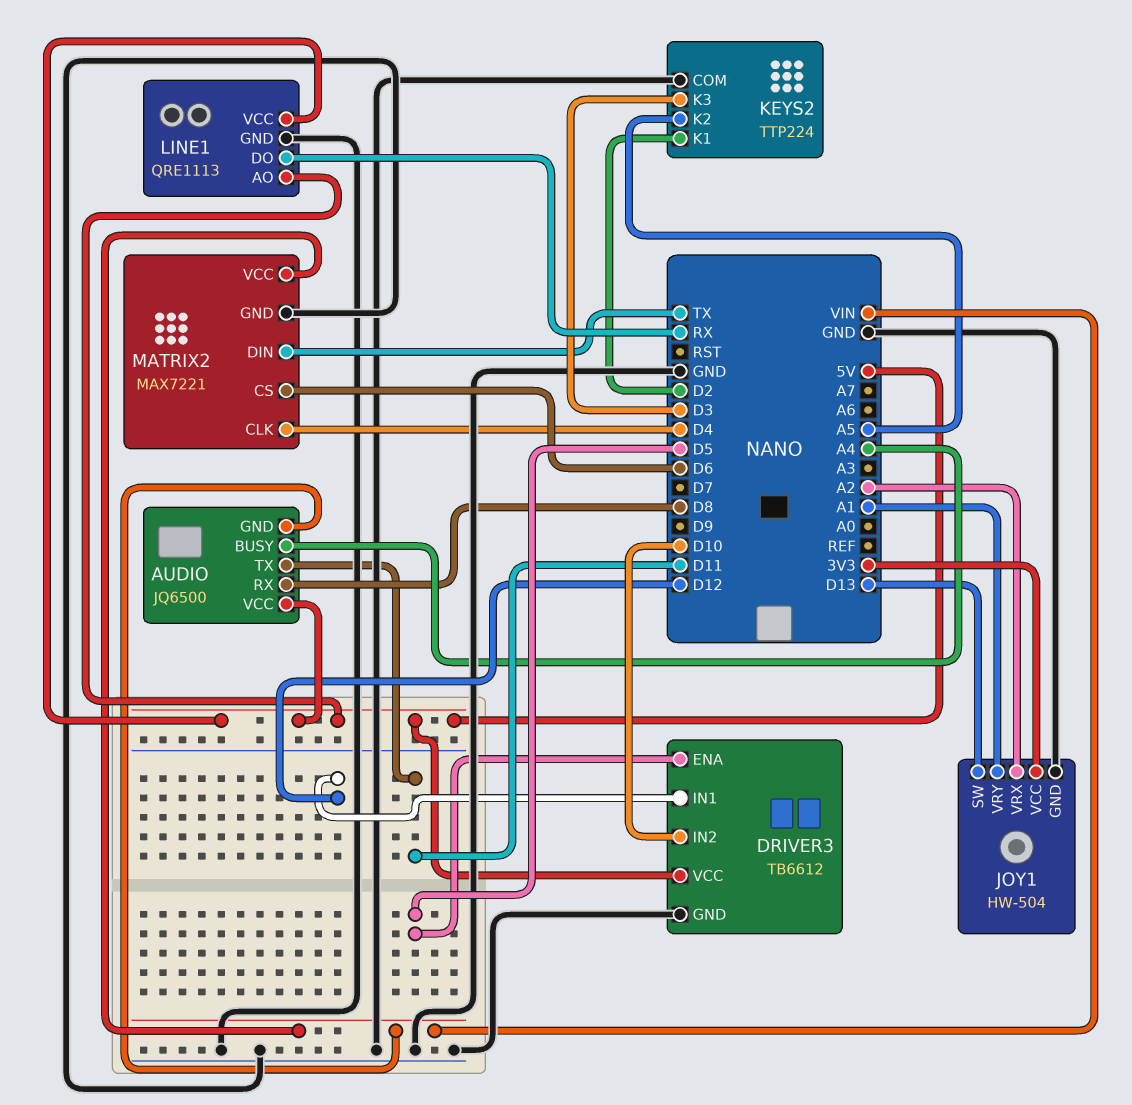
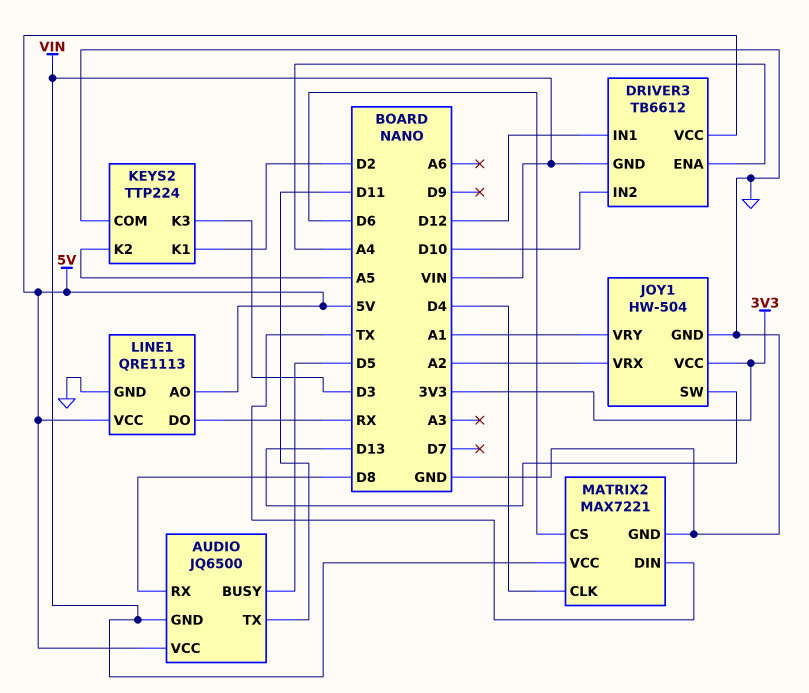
AUDIO pin BUSY: A4 -> D5
DRIVER3 pin ENA: D5 -> A4
DRIVER3 pin GND: GND -> VIN

